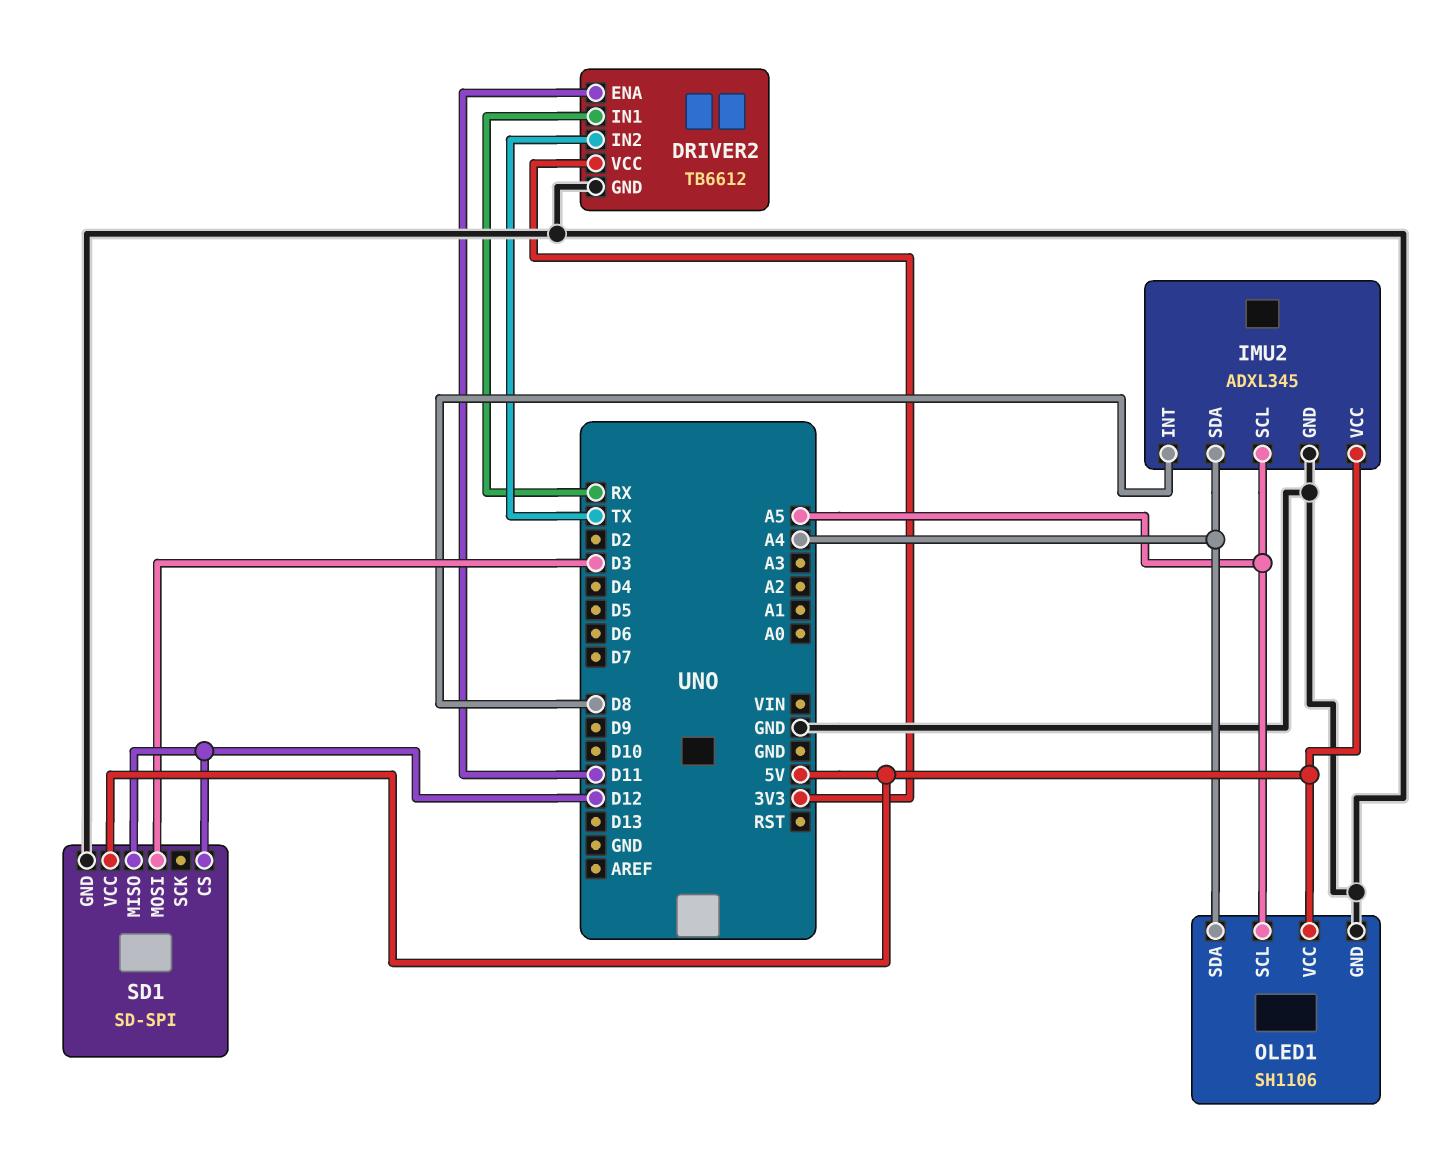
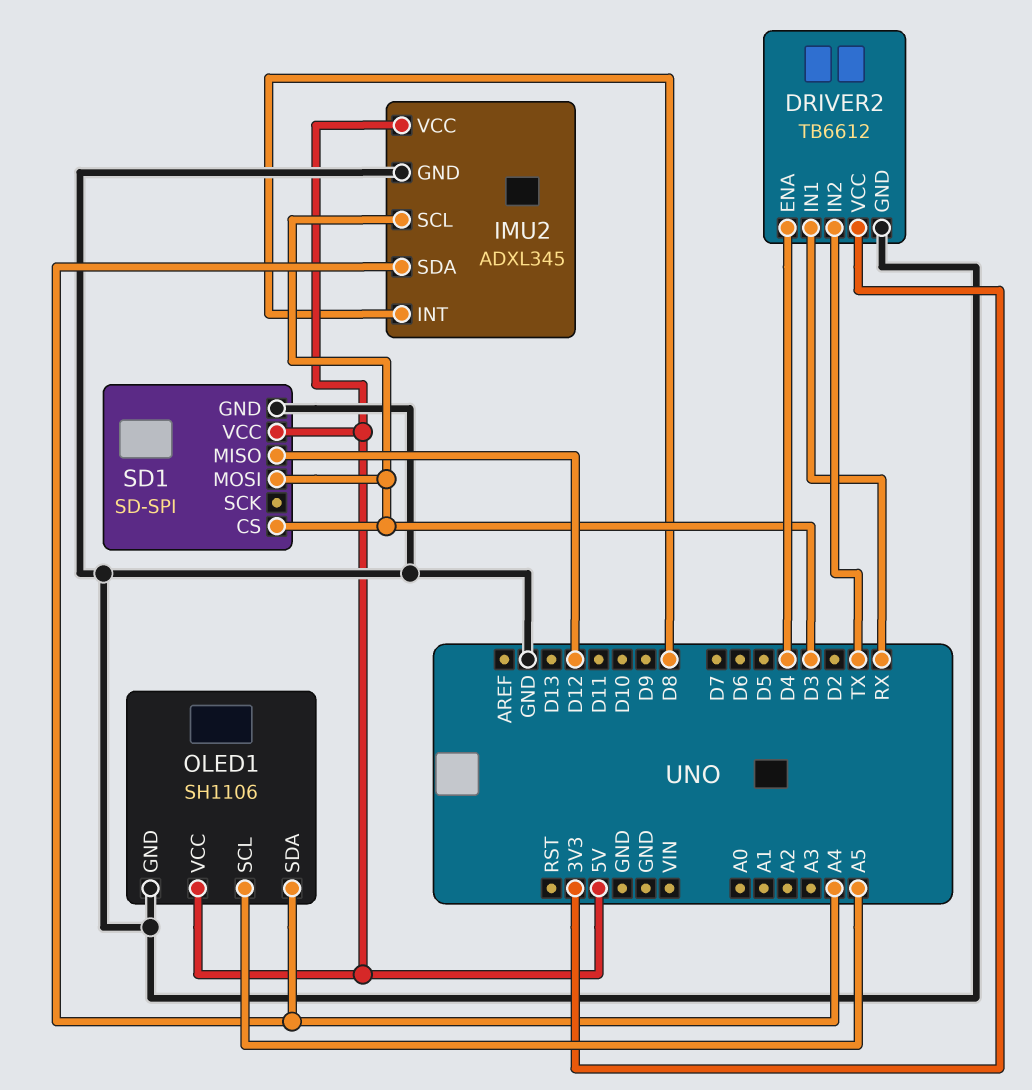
DRIVER2 pin ENA: D11 -> D4
IMU2 pin SCL: A5 -> D3
SD1 pin CS: D12 -> D3

